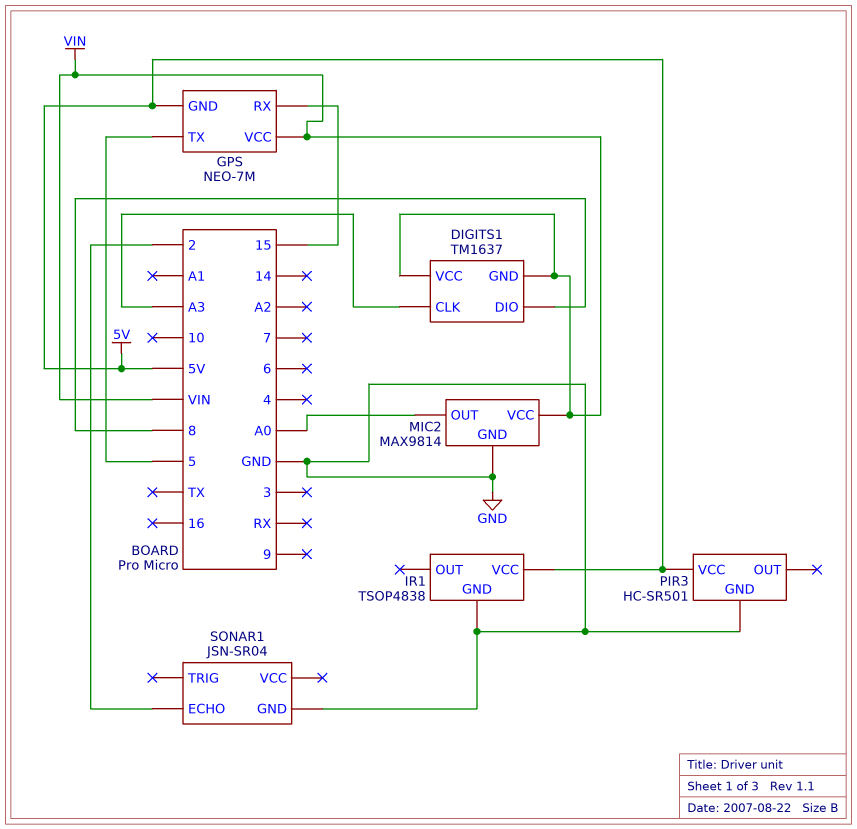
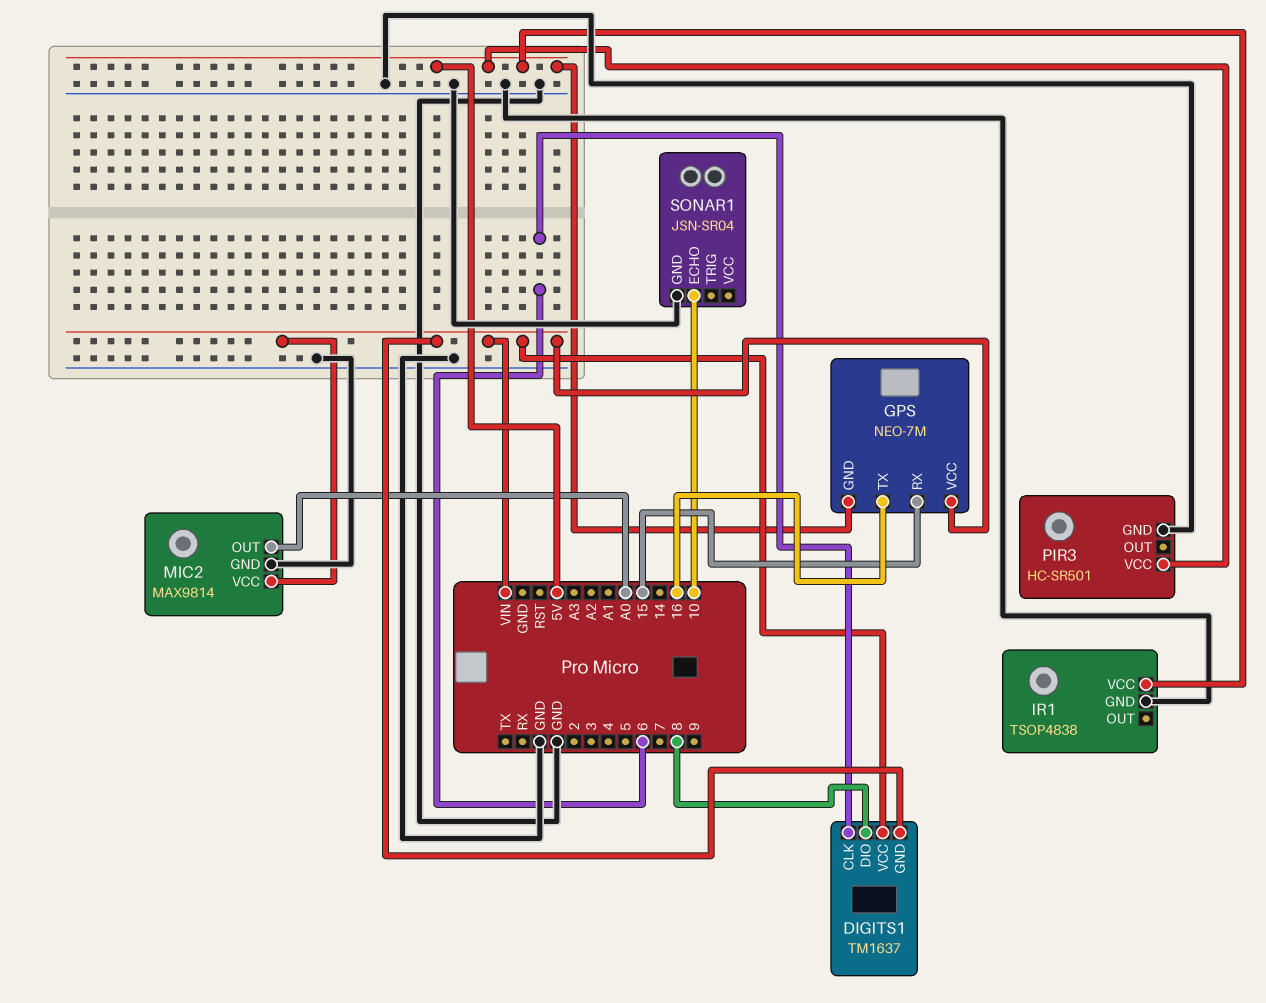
DIGITS1 pin CLK: A3 -> 6
GPS pin TX: 5 -> 16
SONAR1 pin ECHO: 2 -> 10

